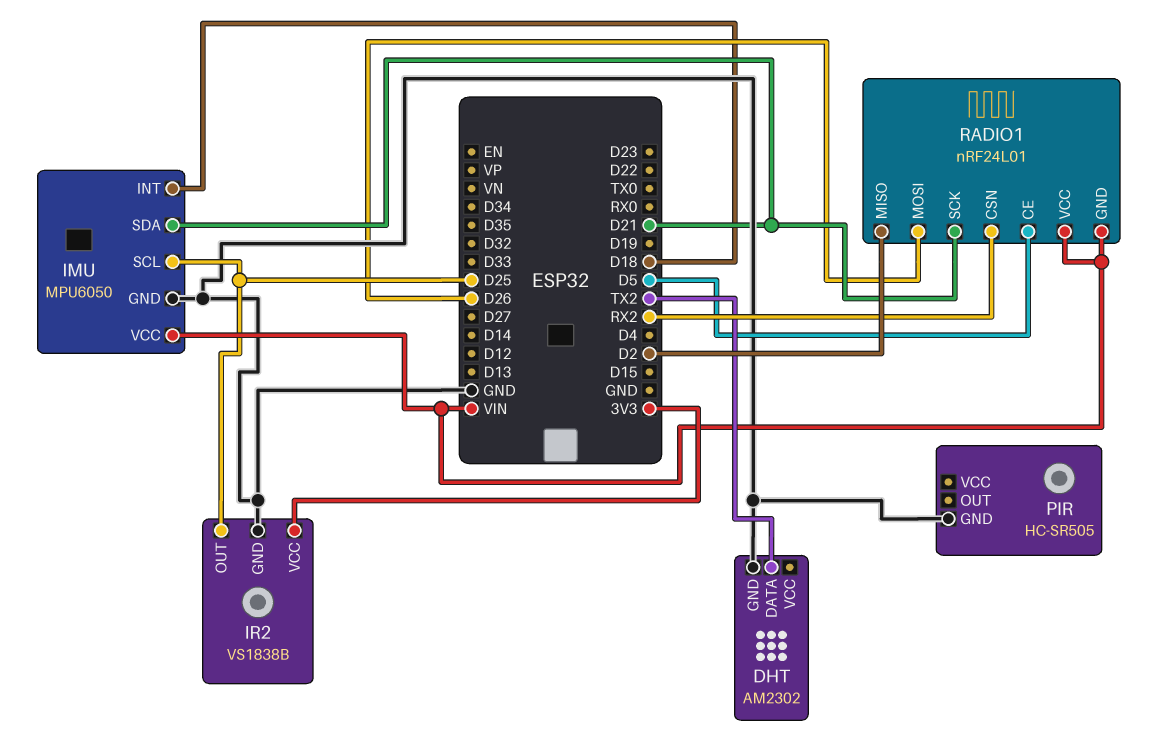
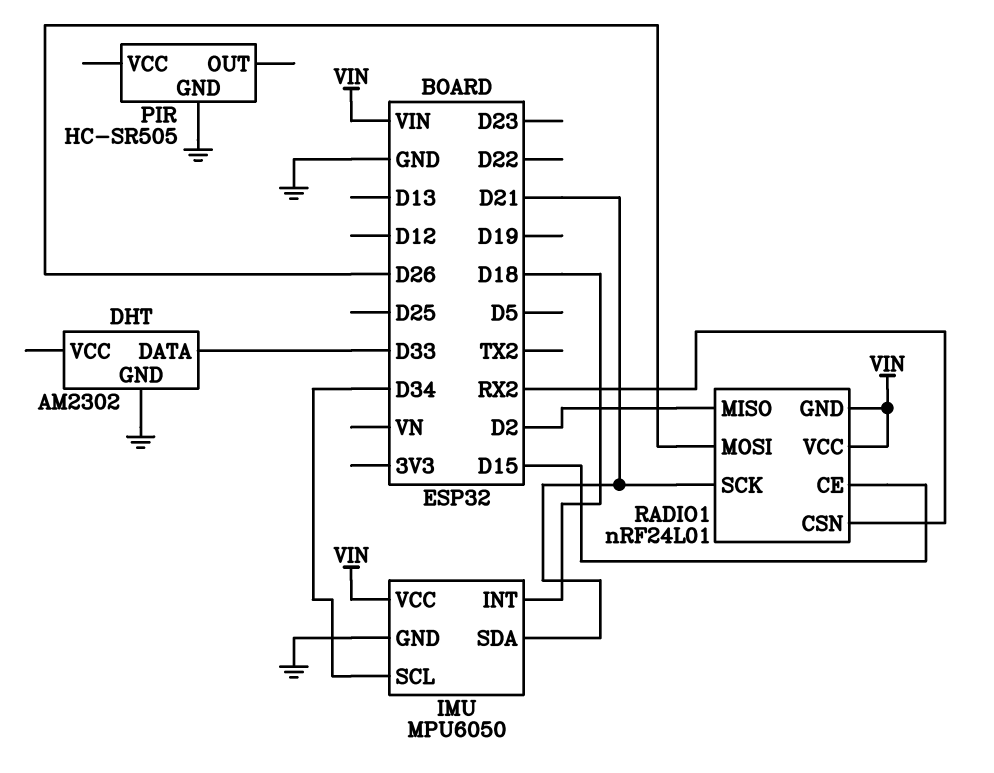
DHT pin DATA: TX2 -> D33
IMU pin SCL: D25 -> D34
IR2: VS1838B -> none
IR2 pin GND: GND -> none
IR2 pin OUT: D25 -> none
IR2 pin VCC: 3V3 -> none
RADIO1 pin CE: D5 -> D15

